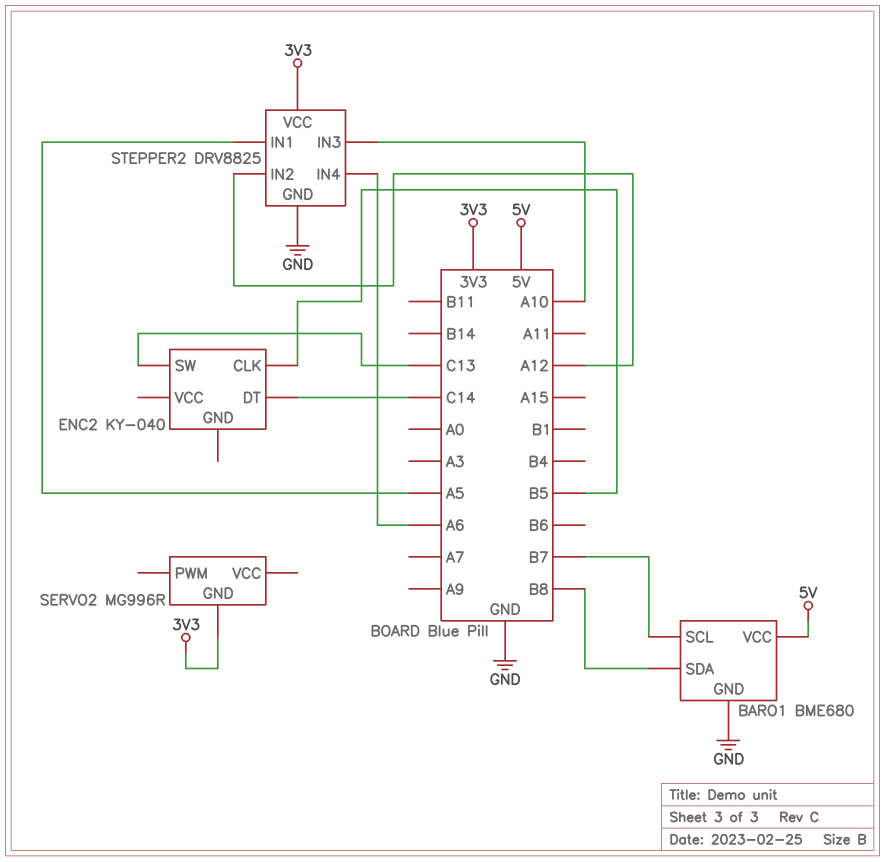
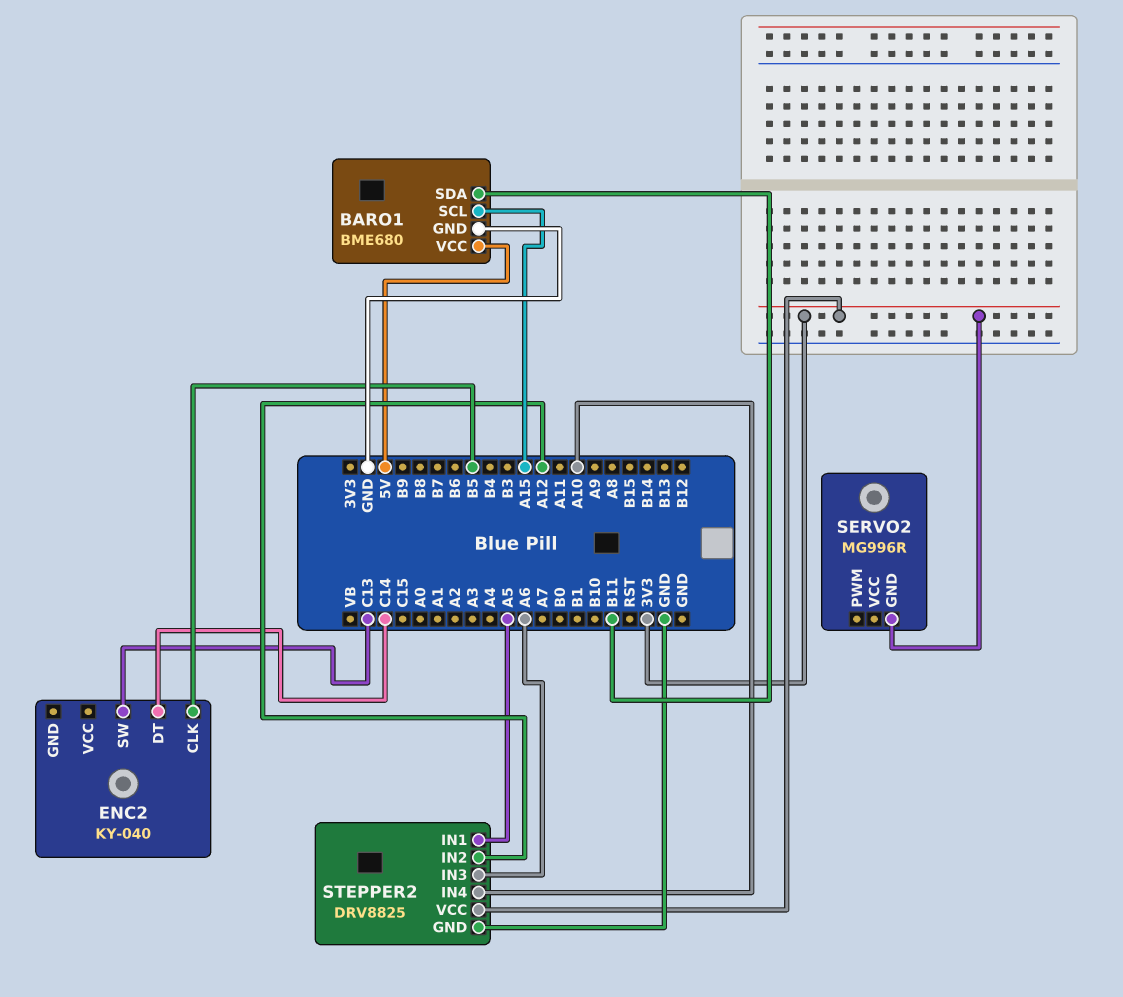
BARO1 pin SCL: B7 -> A15
BARO1 pin SDA: B8 -> B11
STEPPER2 pin IN3: A10 -> A6
STEPPER2 pin IN4: A6 -> A10

